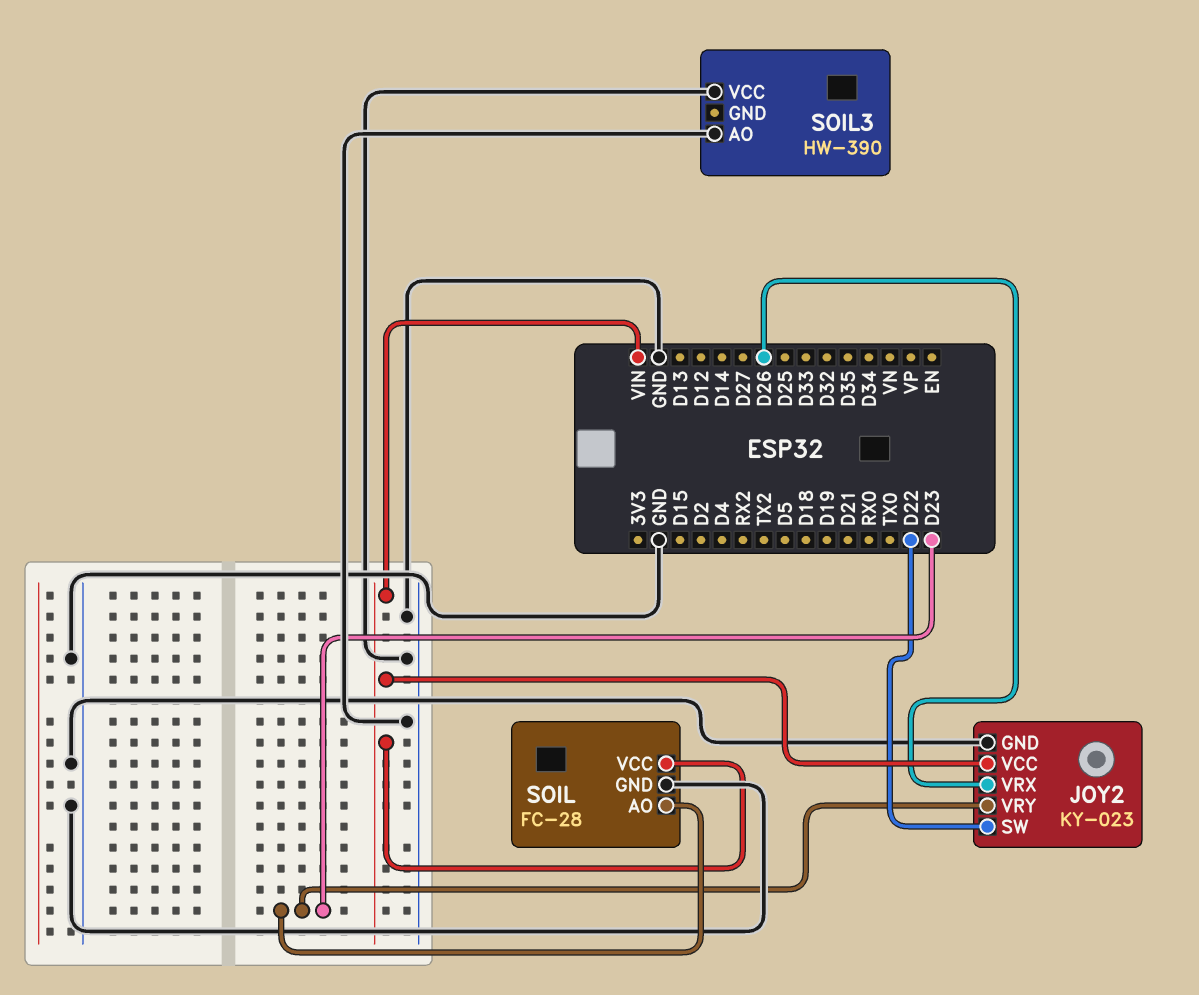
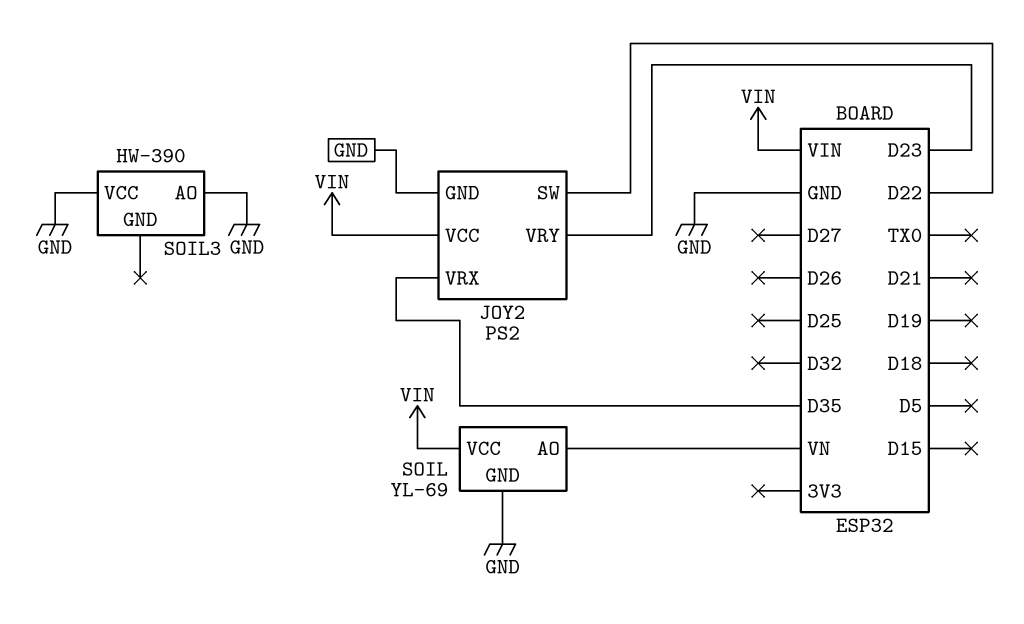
JOY2: KY-023 -> PS2
JOY2 pin VRX: D26 -> D35
SOIL: FC-28 -> YL-69
SOIL pin AO: D23 -> VN

